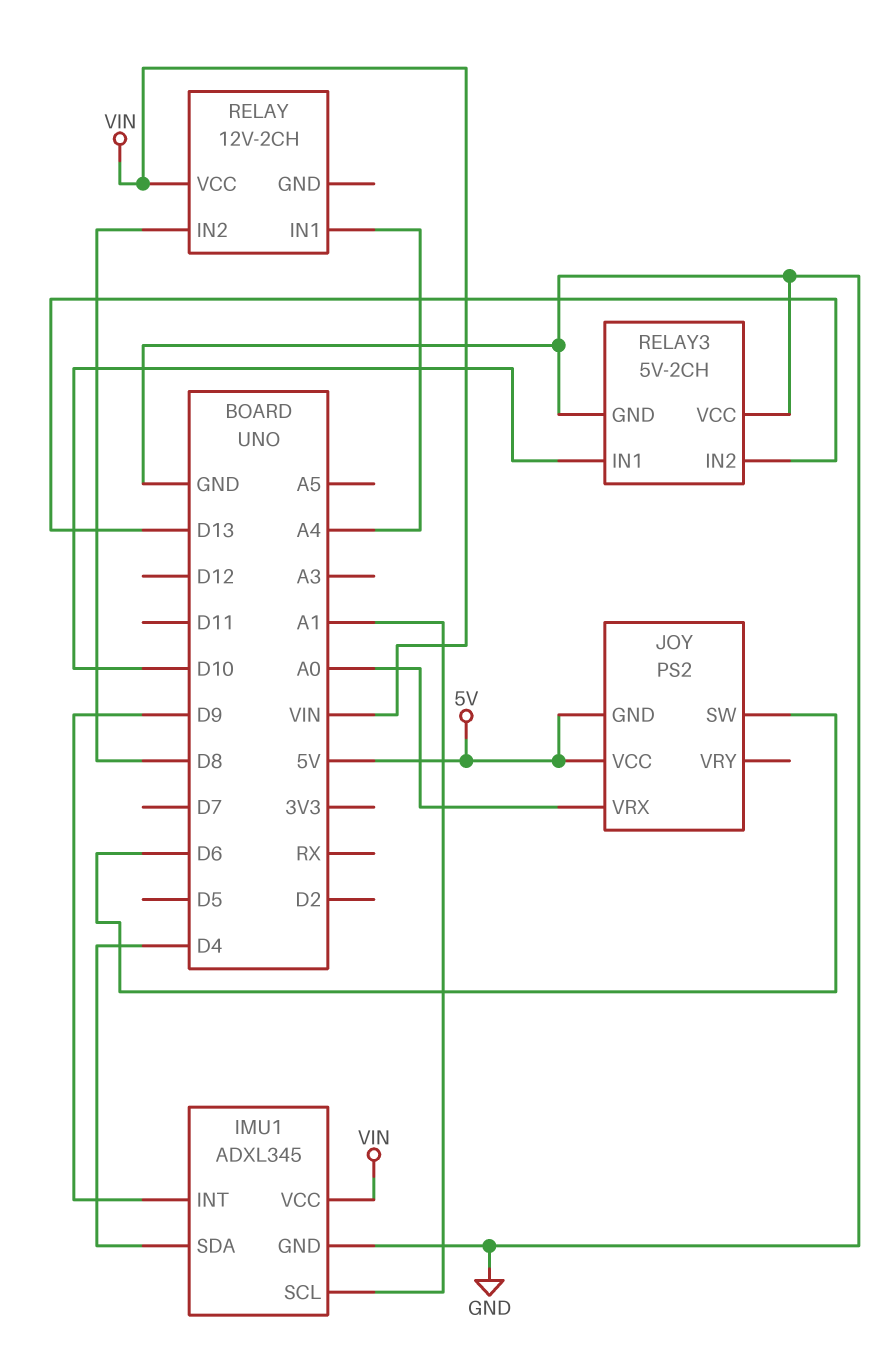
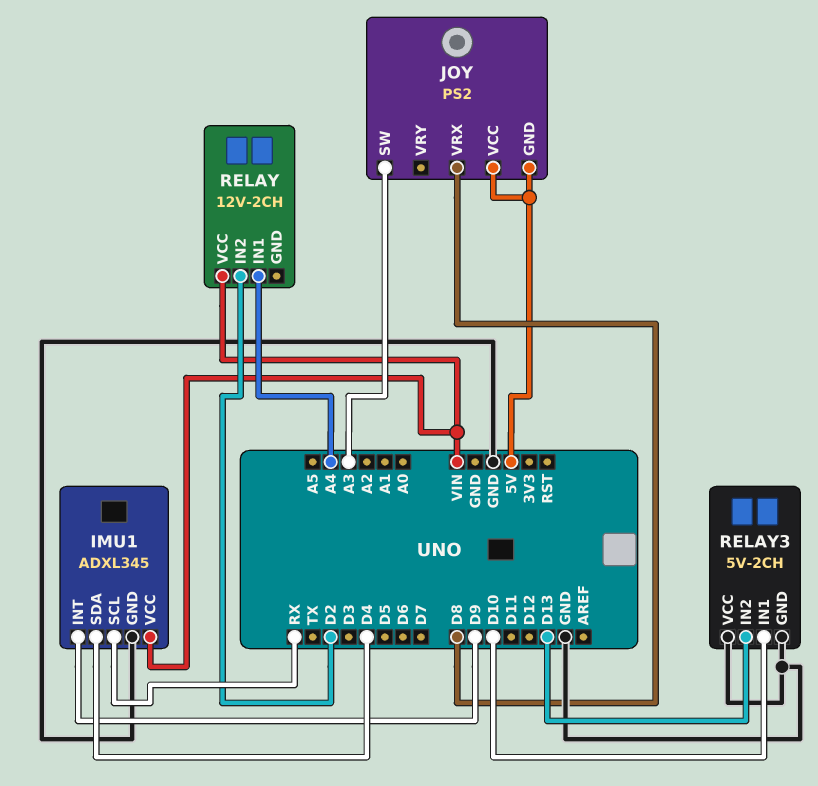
IMU1 pin SCL: A1 -> RX
JOY pin SW: D6 -> A3
JOY pin VRX: A0 -> D8
RELAY pin IN2: D8 -> D2

